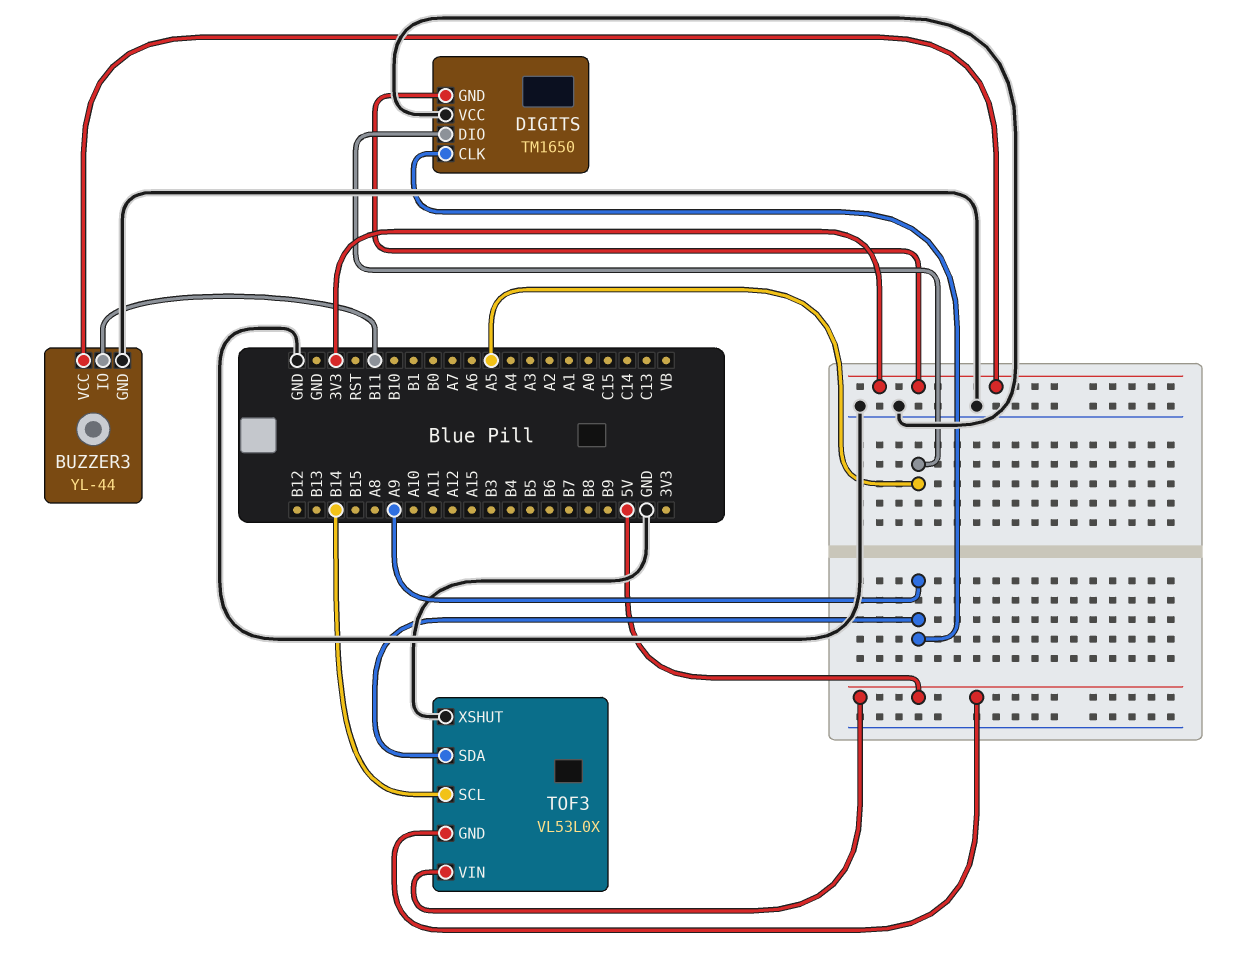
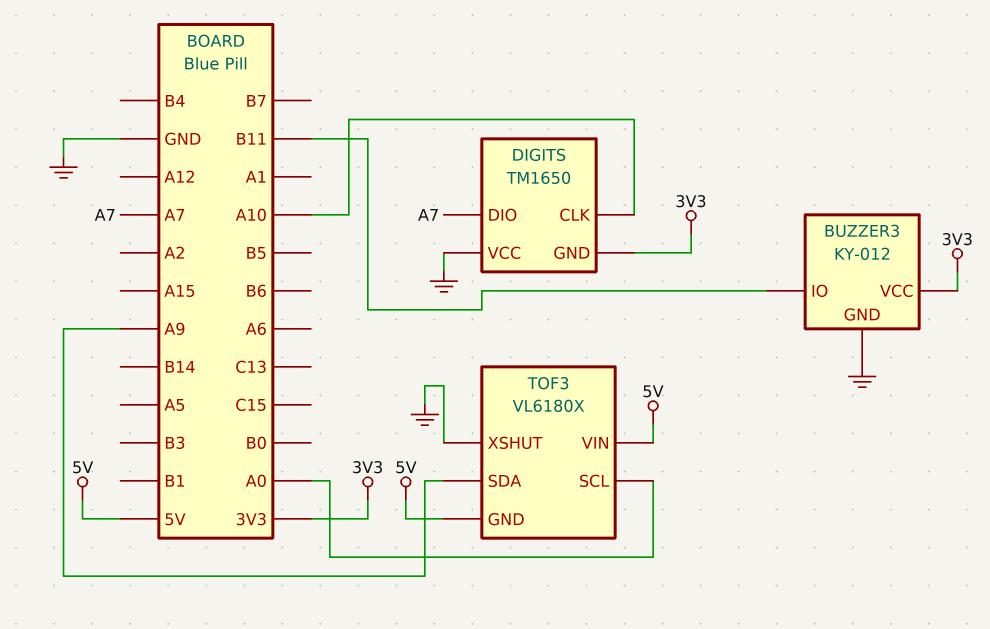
BUZZER3: YL-44 -> KY-012
DIGITS pin CLK: A9 -> A10
DIGITS pin DIO: A5 -> A7
TOF3: VL53L0X -> VL6180X
TOF3 pin SCL: B14 -> A0

